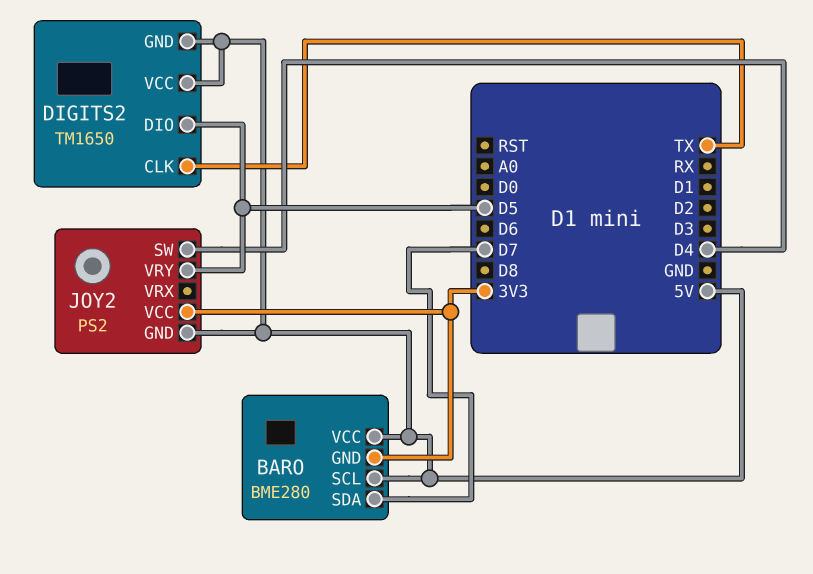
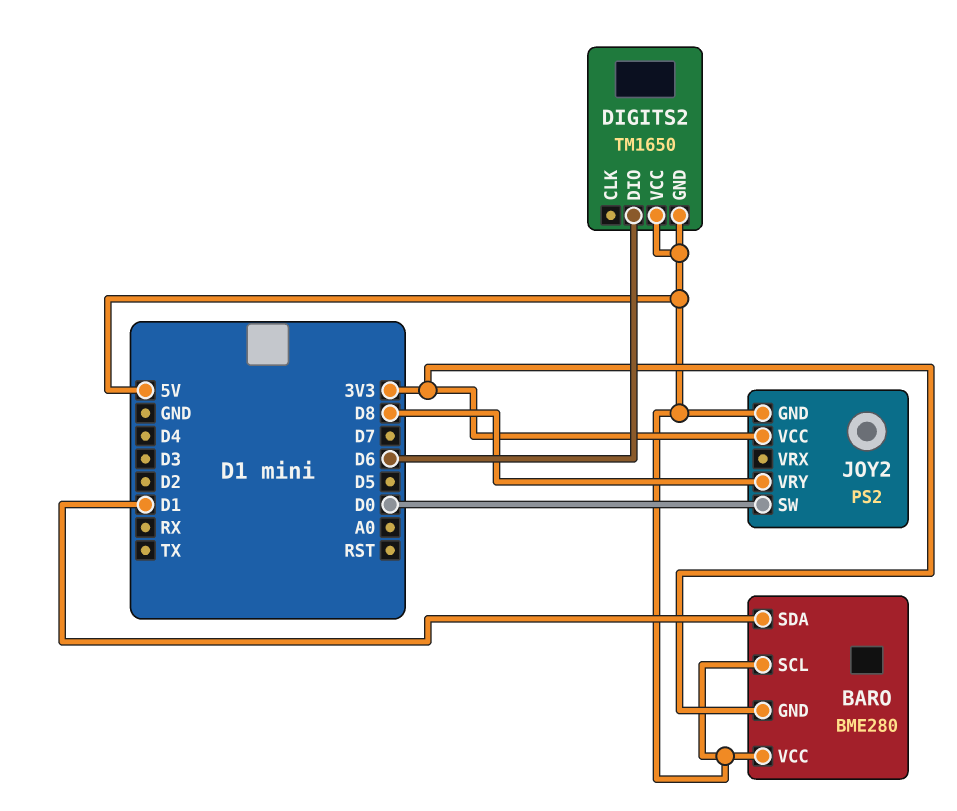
BARO pin SDA: D7 -> D1
DIGITS2 pin CLK: TX -> none
DIGITS2 pin DIO: D5 -> D6
JOY2 pin SW: D4 -> D0
JOY2 pin VRY: D5 -> D8

